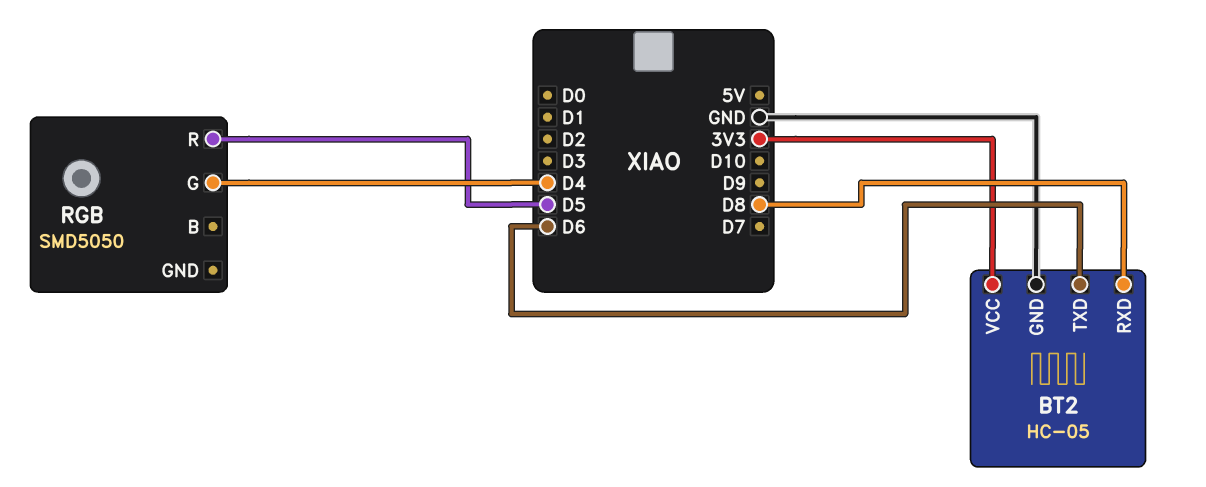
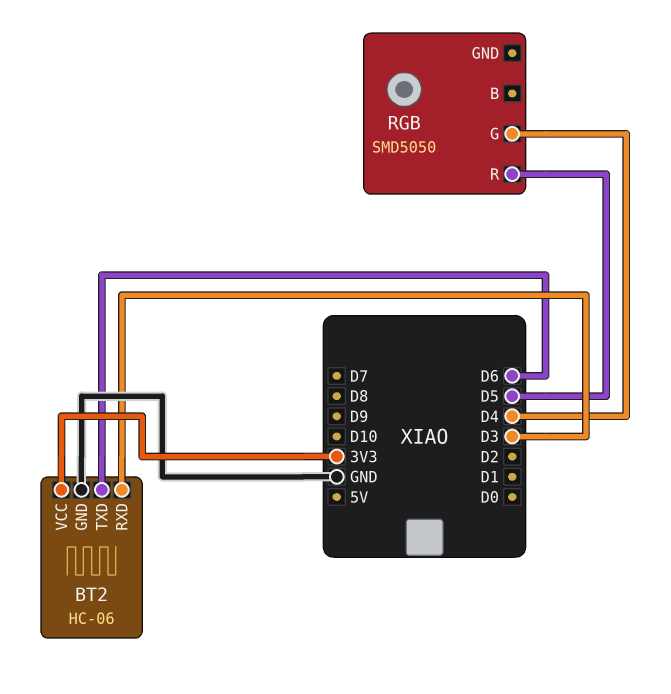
BT2: HC-05 -> HC-06
BT2 pin RXD: D8 -> D3

